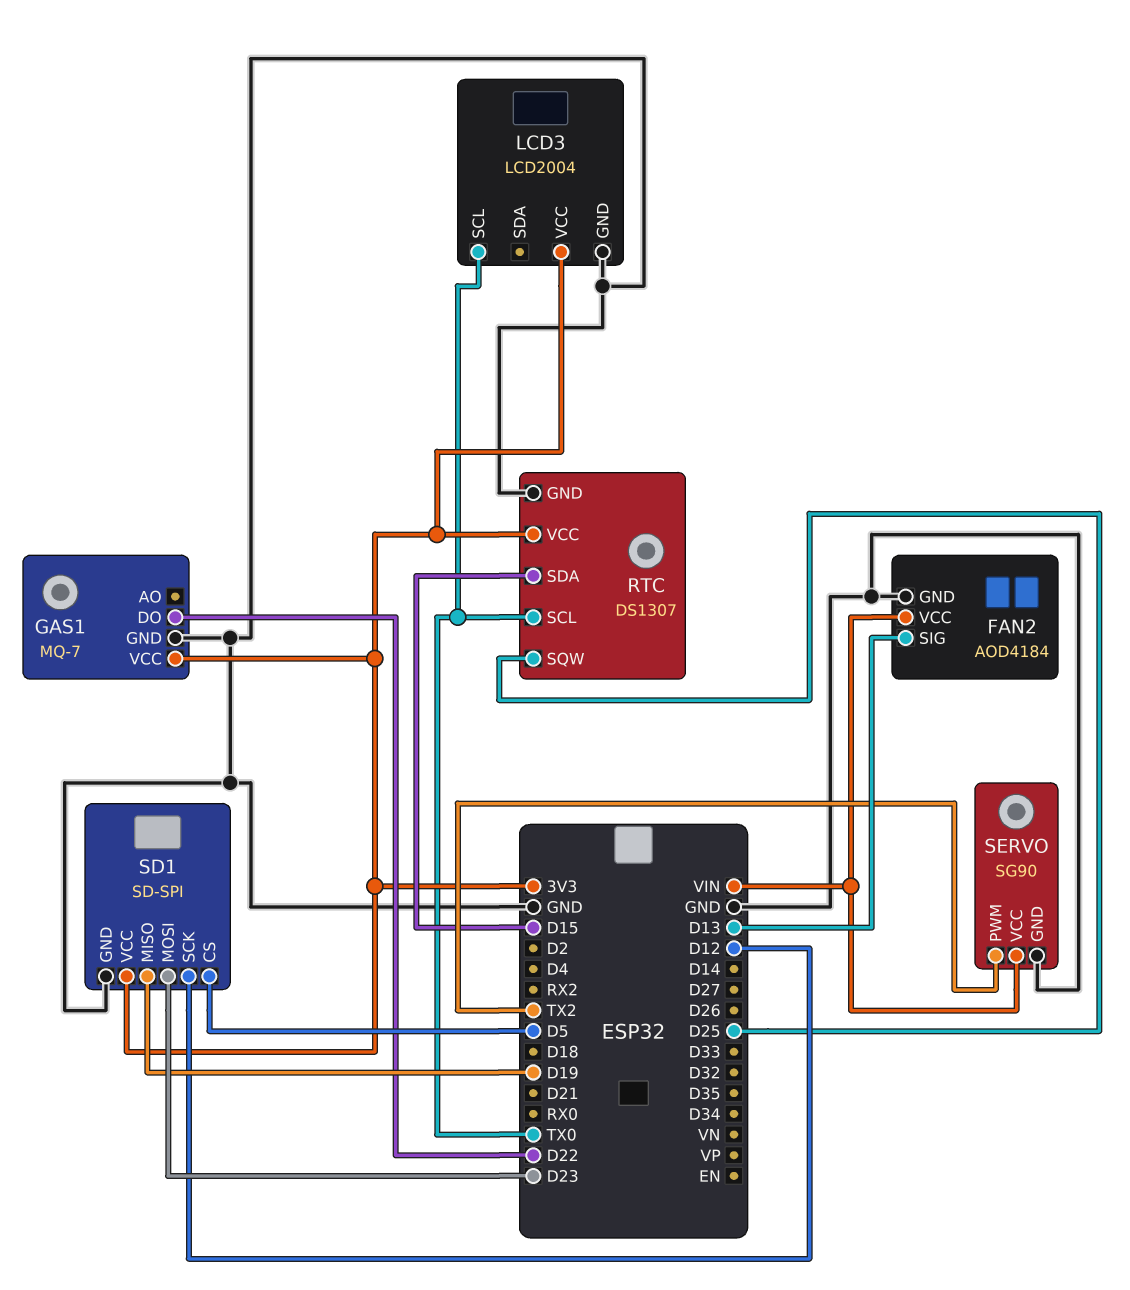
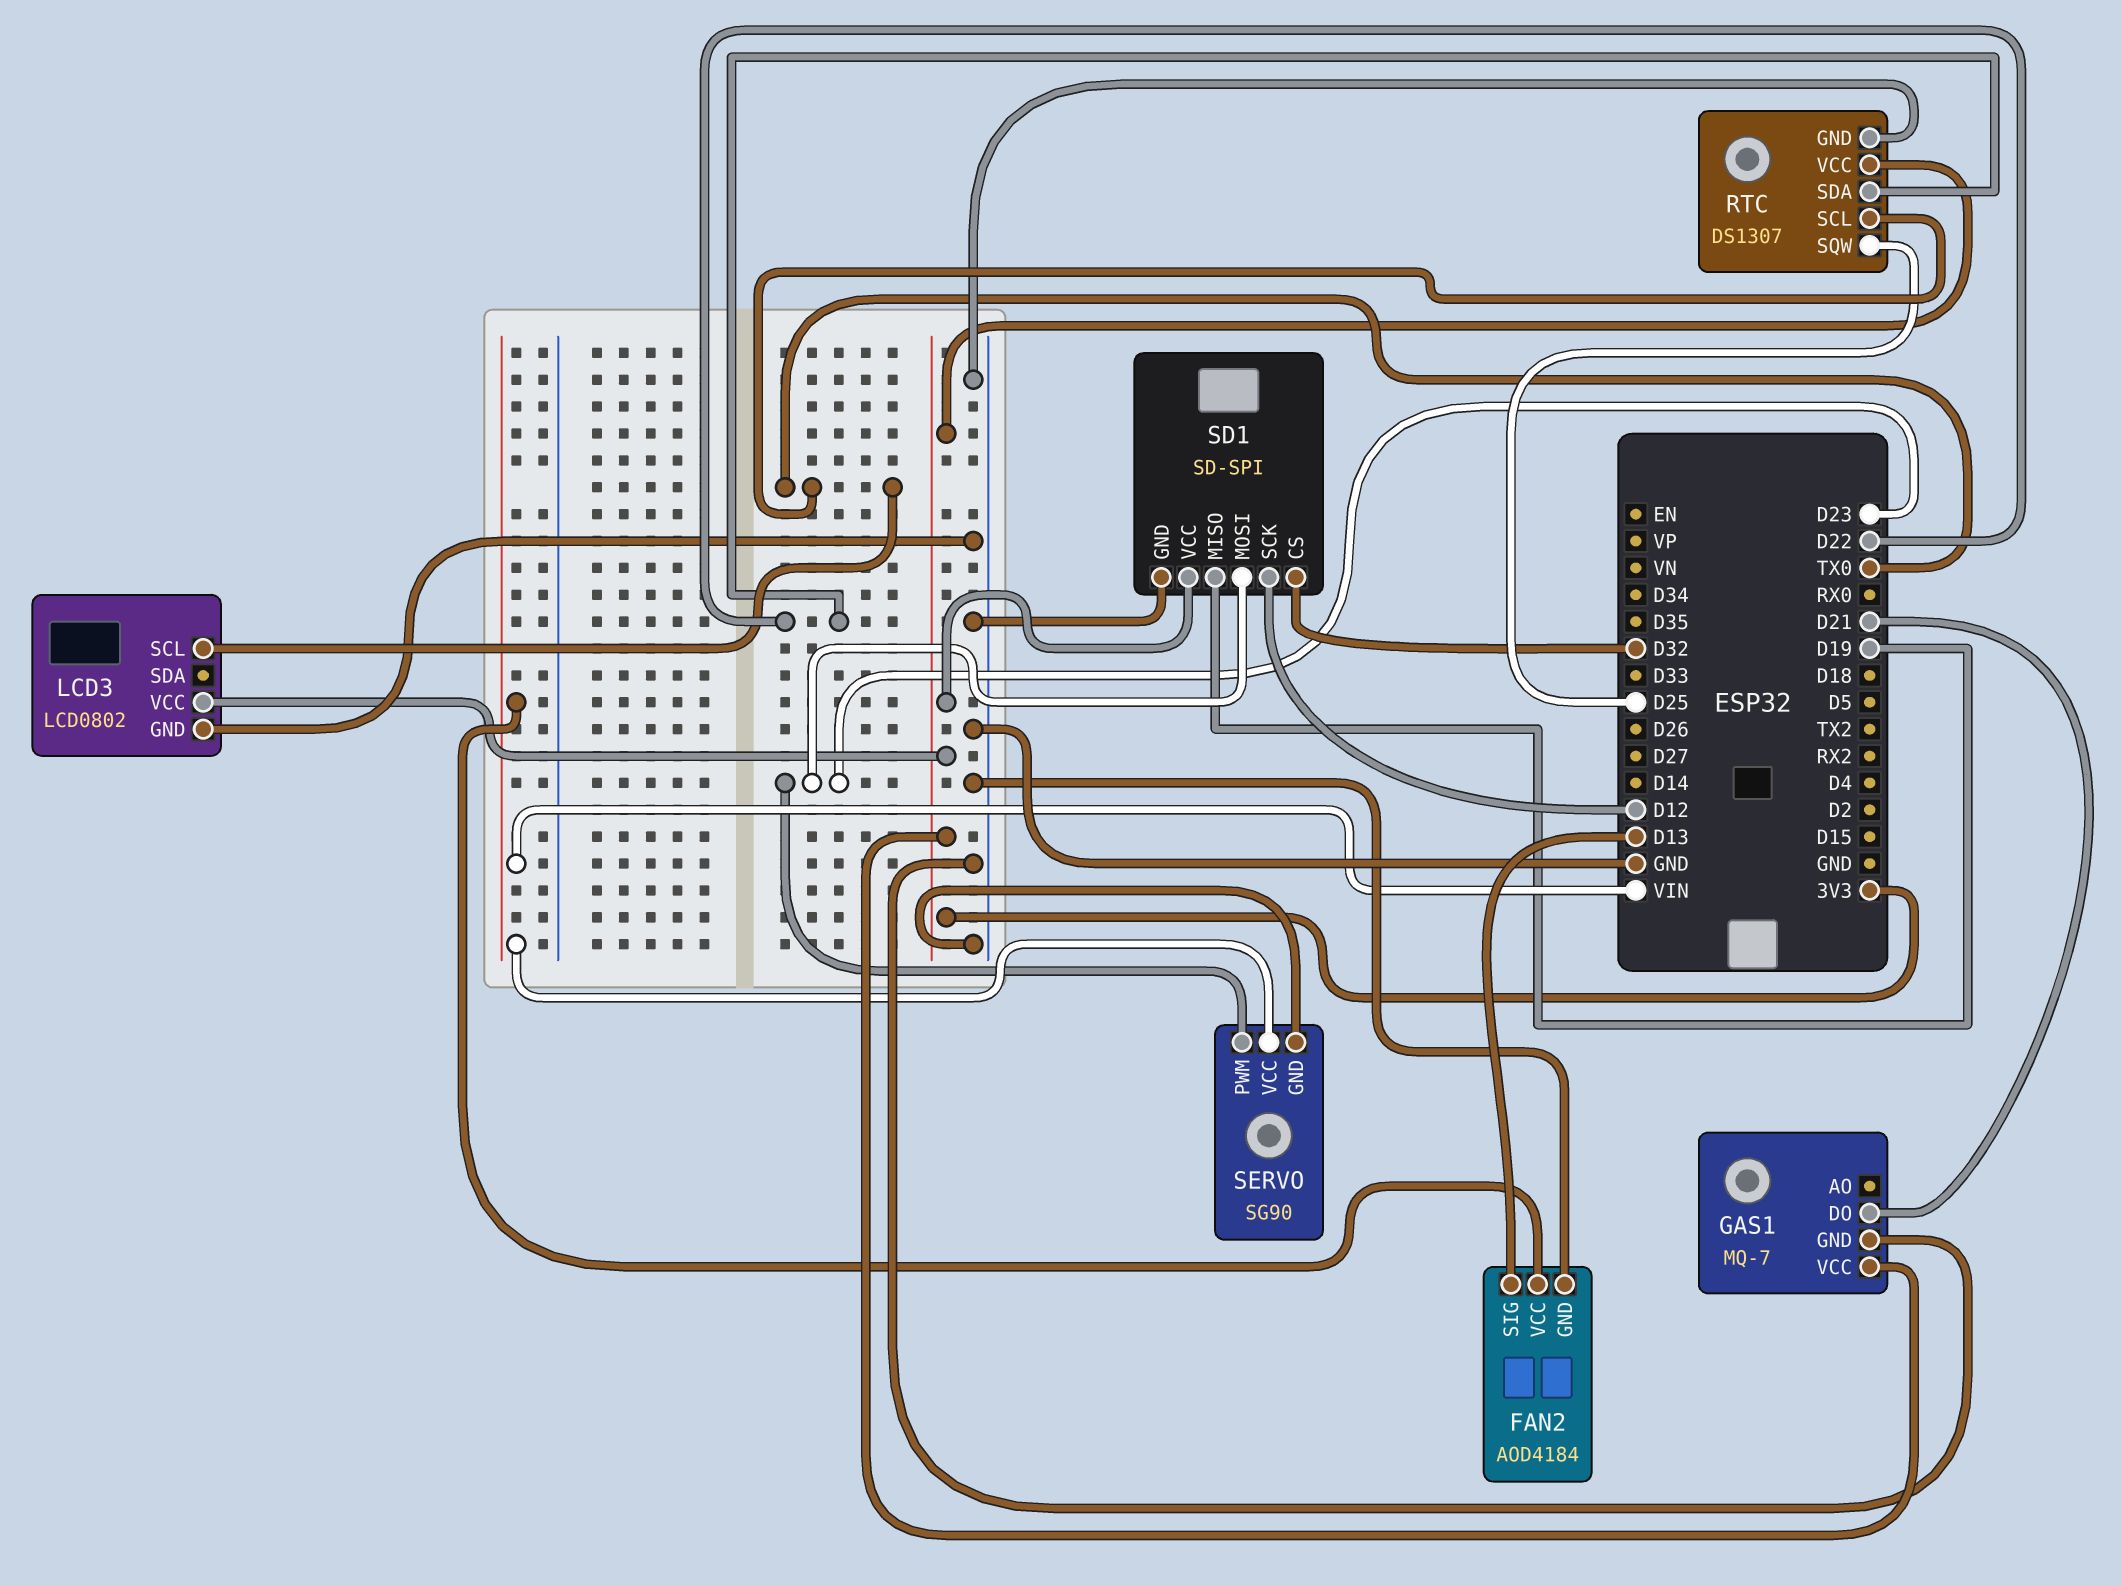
GAS1 pin DO: D22 -> D21
LCD3: LCD2004 -> LCD0802
RTC pin SDA: D15 -> D22
SD1 pin CS: D5 -> D32
SERVO pin PWM: TX2 -> D23

